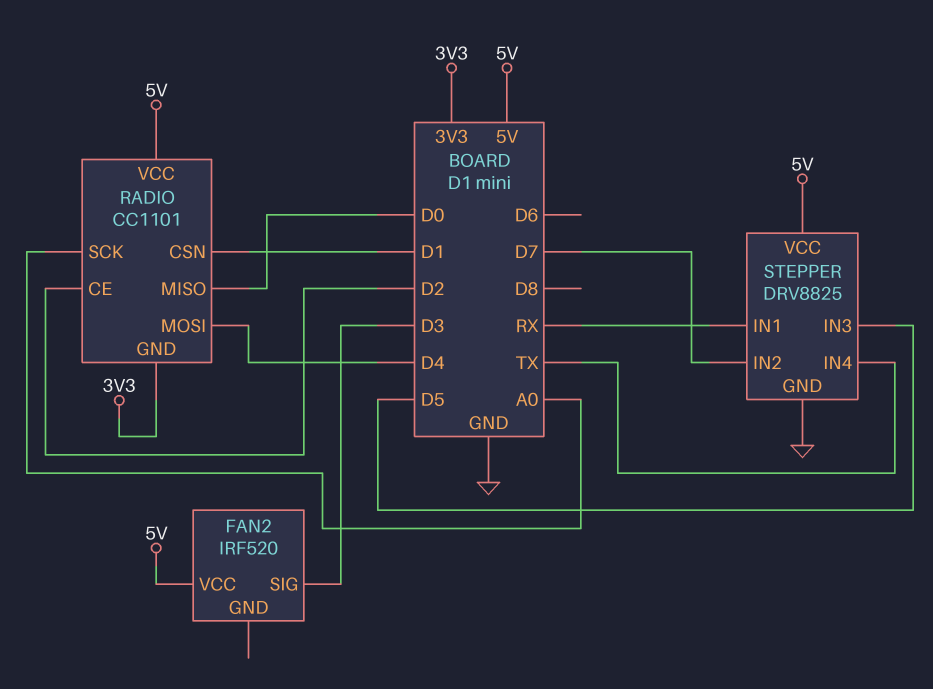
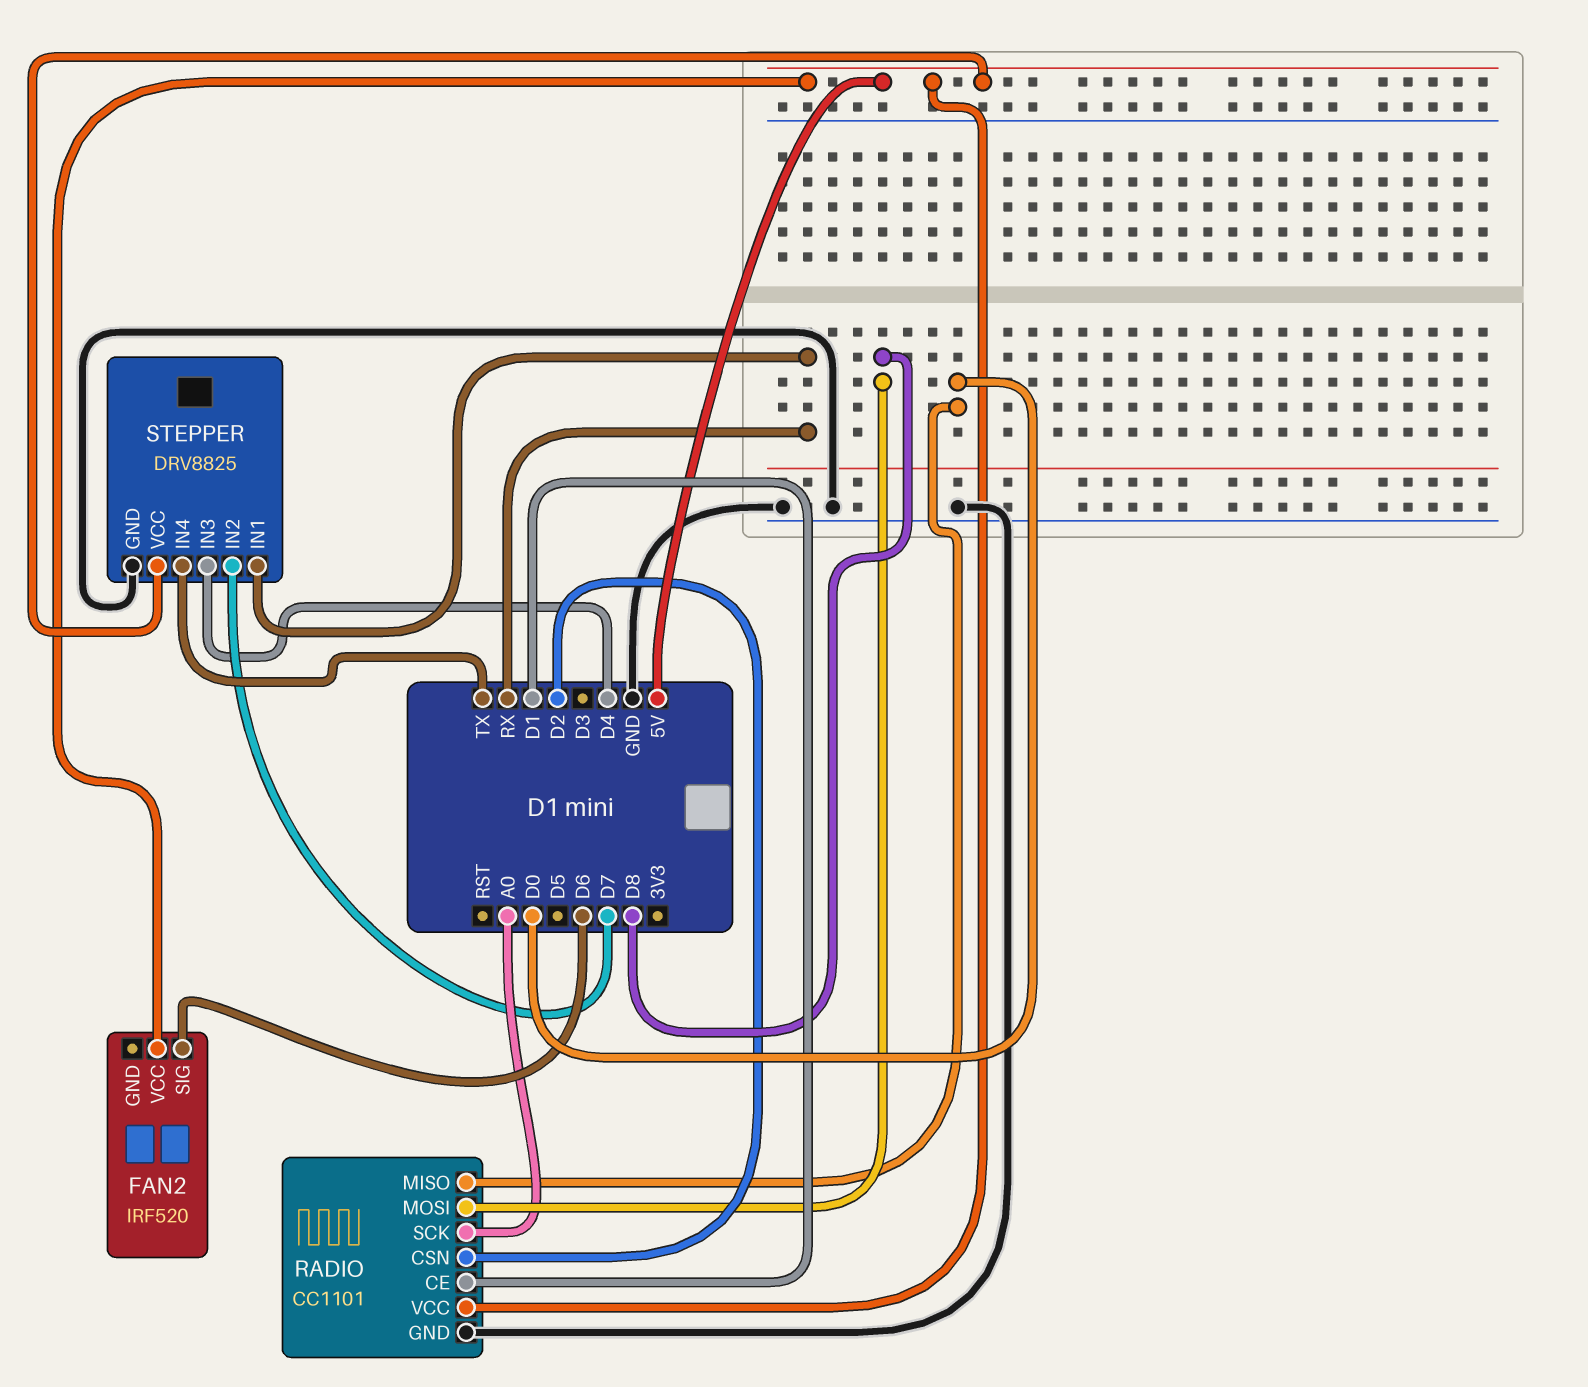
FAN2 pin SIG: D3 -> D6
RADIO pin CE: D2 -> D1
RADIO pin CSN: D1 -> D2
RADIO pin GND: 3V3 -> GND
RADIO pin MOSI: D4 -> D8
STEPPER pin IN3: D5 -> D4

